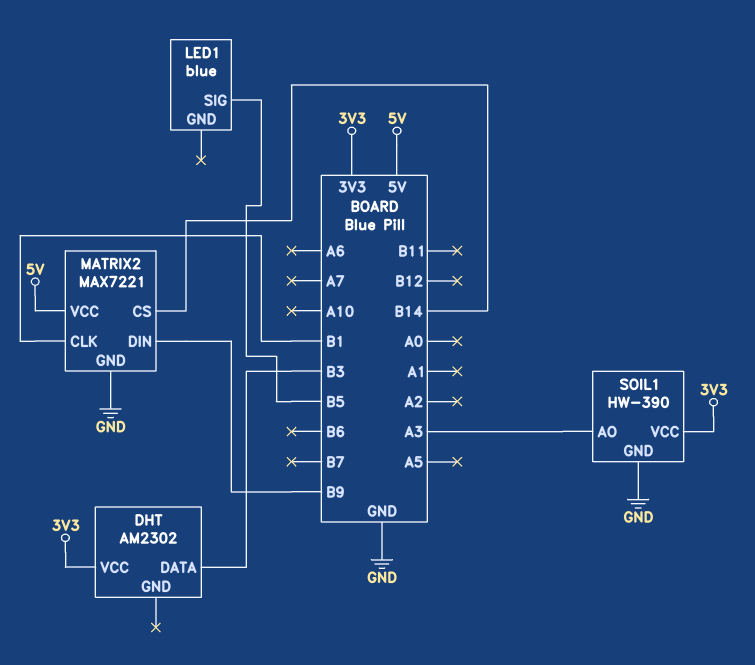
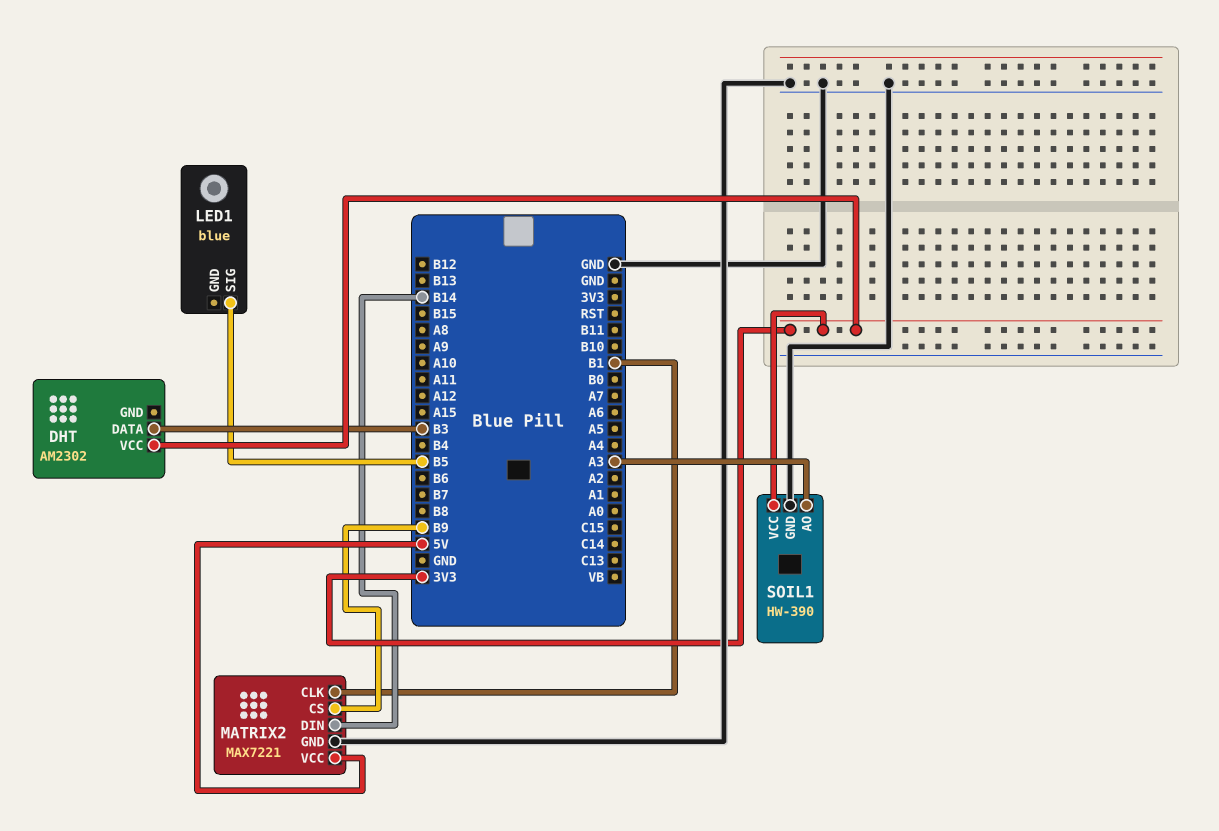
MATRIX2 pin CS: B14 -> B9
MATRIX2 pin DIN: B9 -> B14

